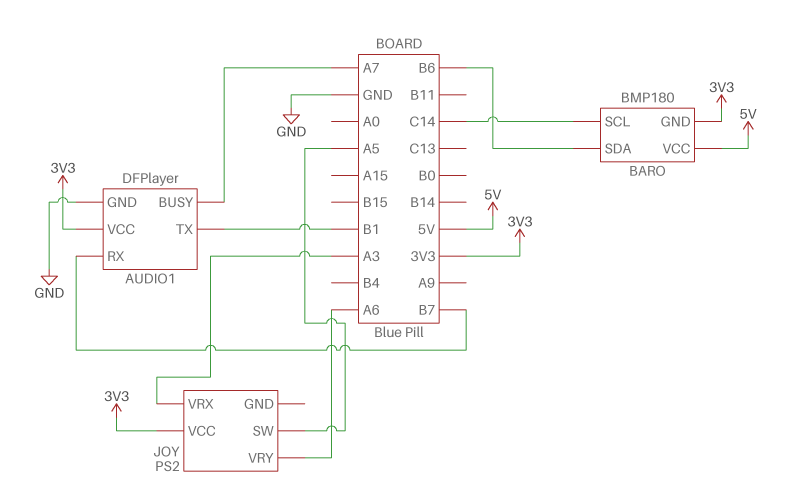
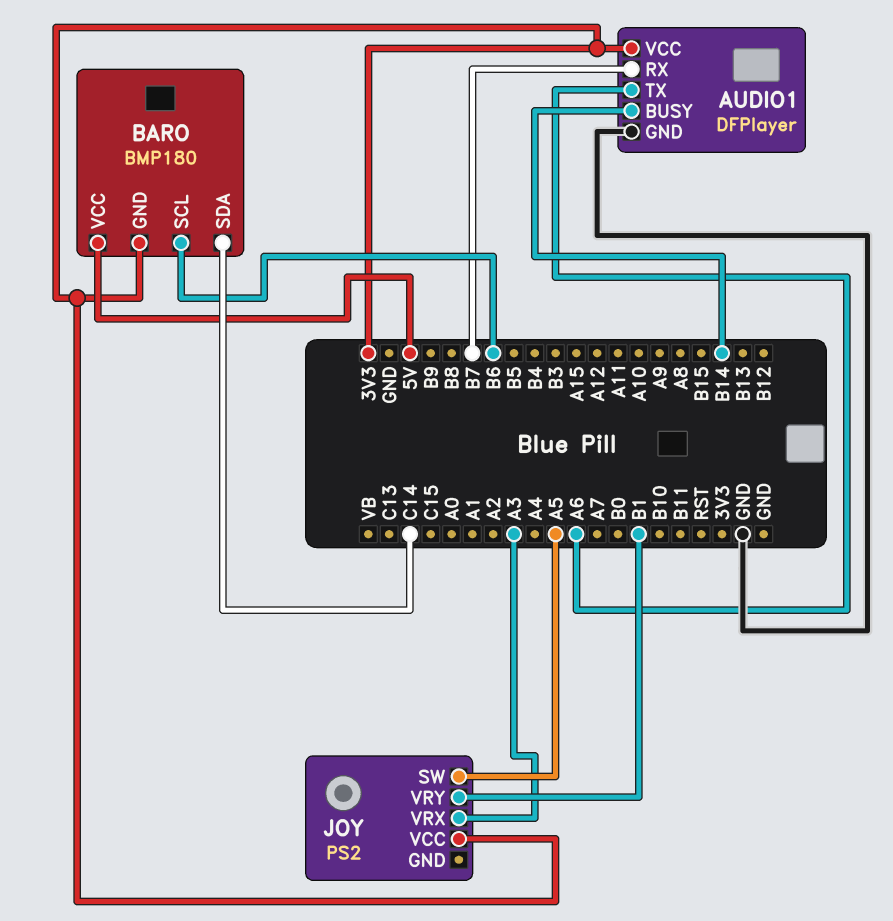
AUDIO1 pin BUSY: A7 -> B14
AUDIO1 pin TX: B1 -> A6
BARO pin SCL: C14 -> B6
BARO pin SDA: B6 -> C14
JOY pin VRY: A6 -> B1

